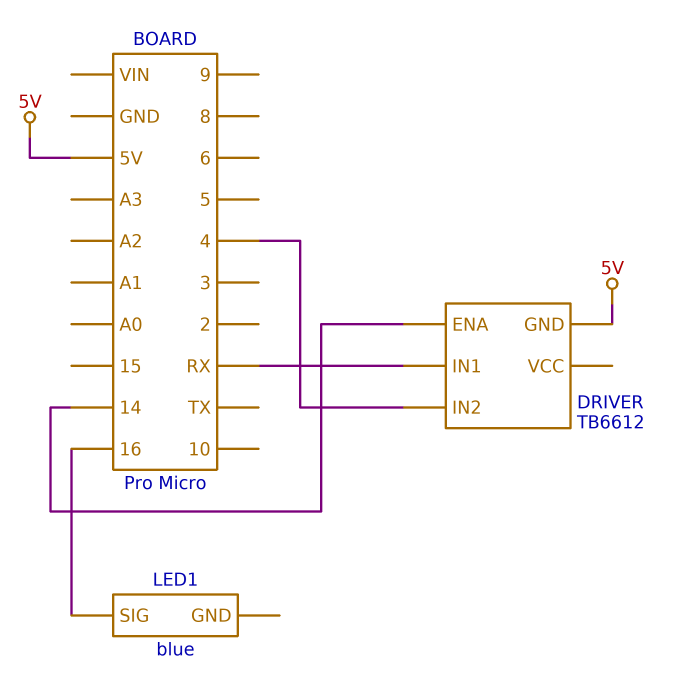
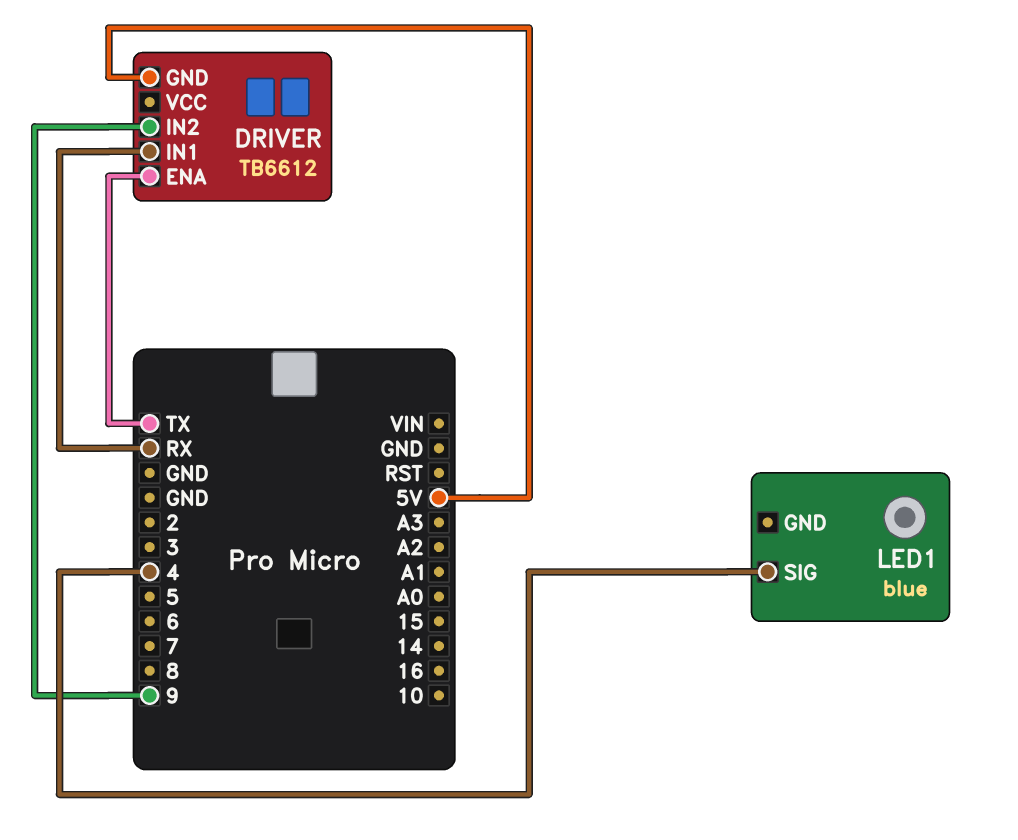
DRIVER pin ENA: 14 -> TX
DRIVER pin IN2: 4 -> 9
LED1 pin SIG: 16 -> 4

